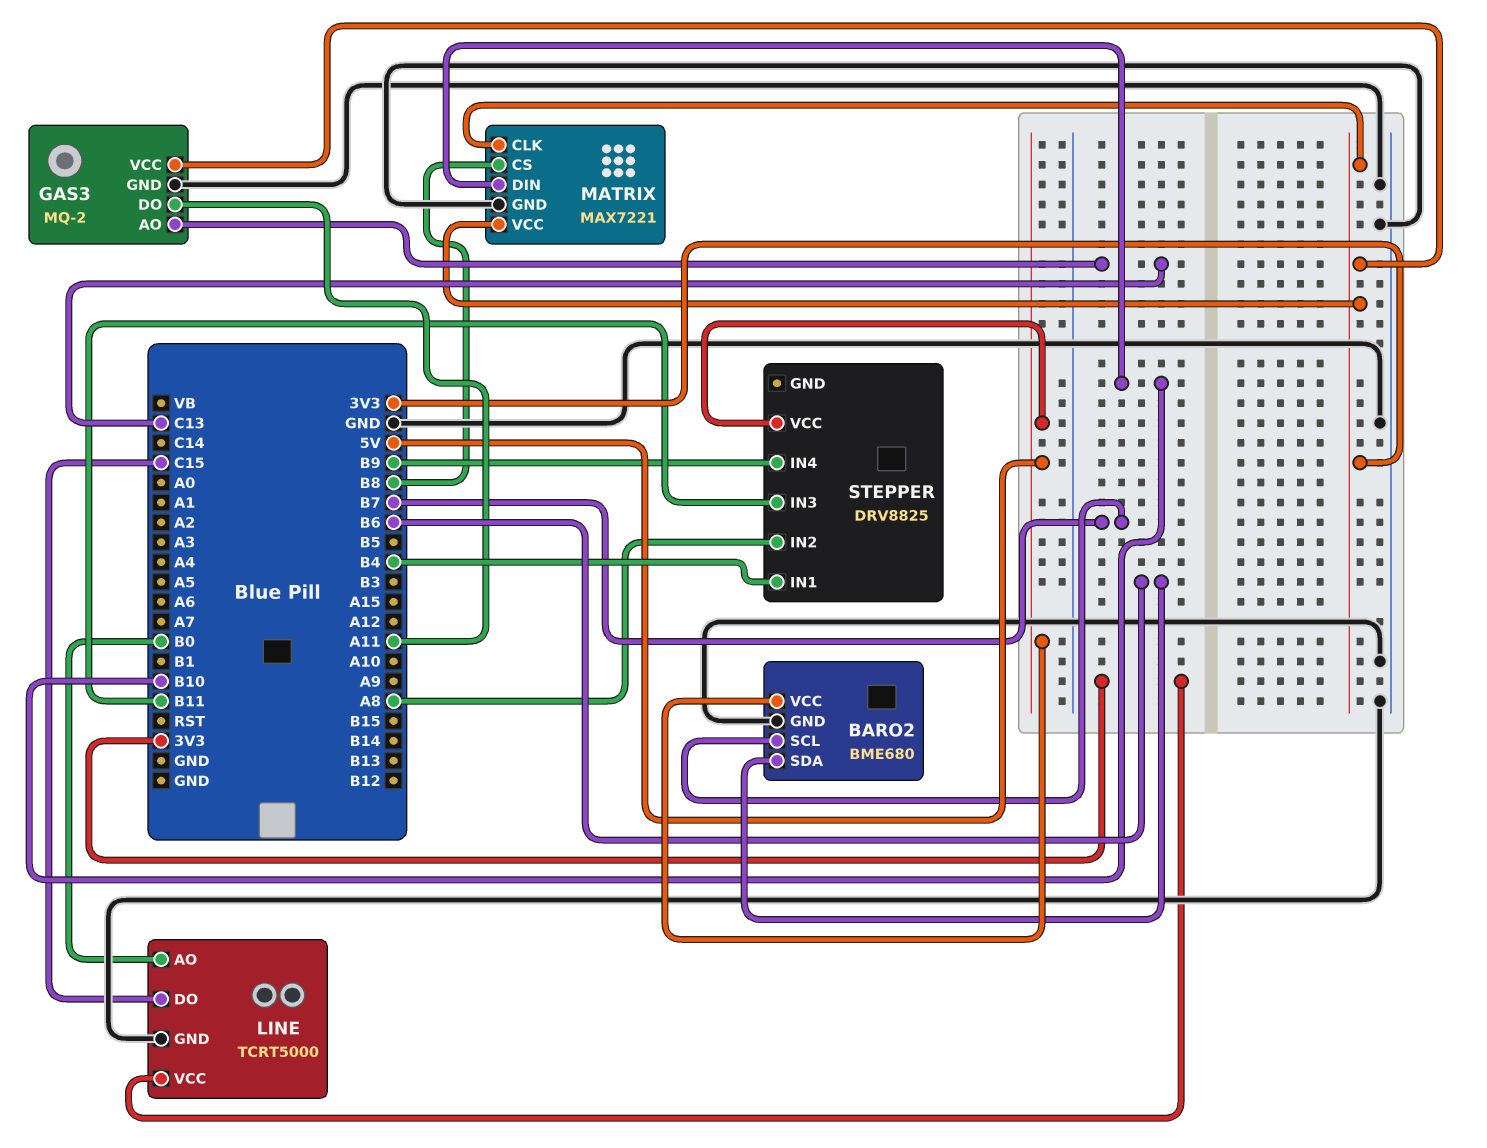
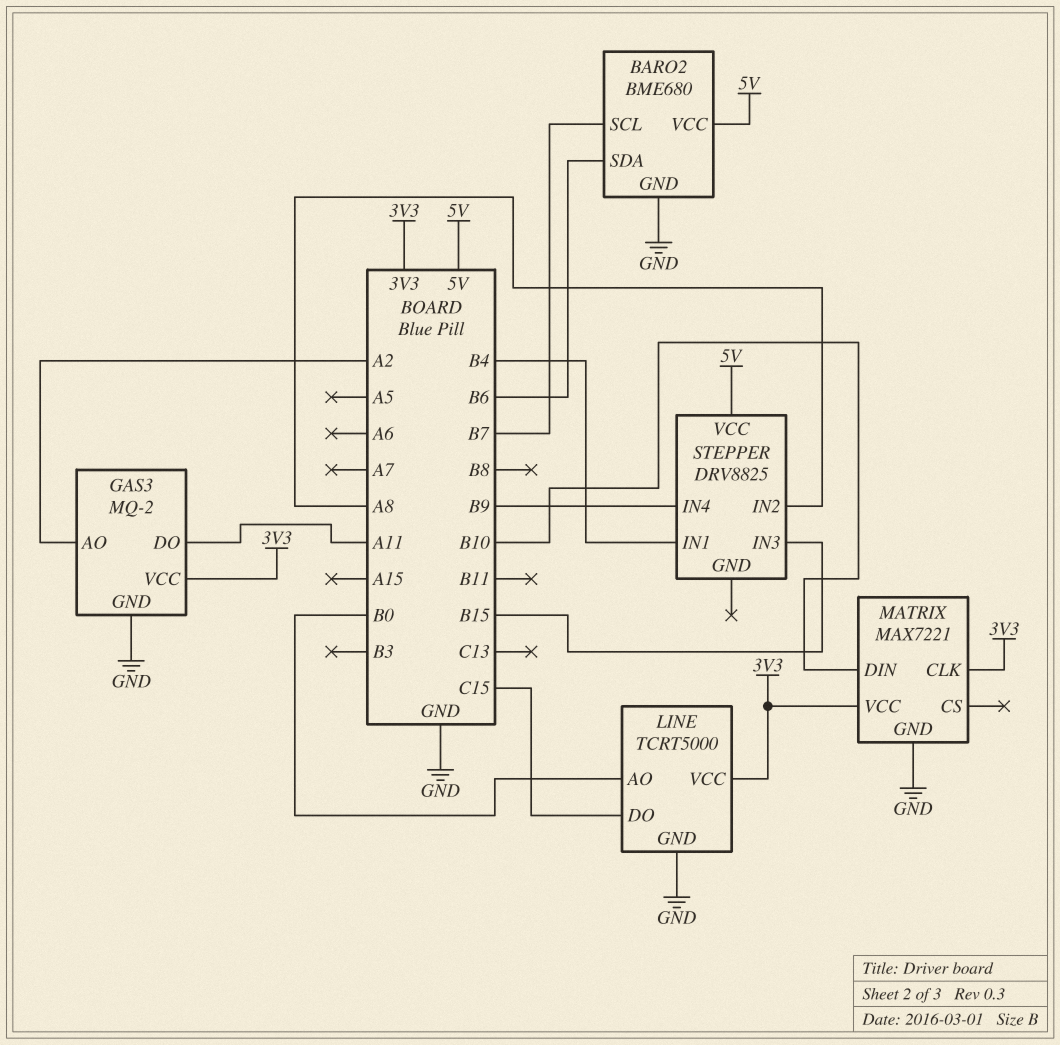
GAS3 pin AO: C13 -> A2
MATRIX pin CS: B8 -> none
STEPPER pin IN3: B11 -> B15

